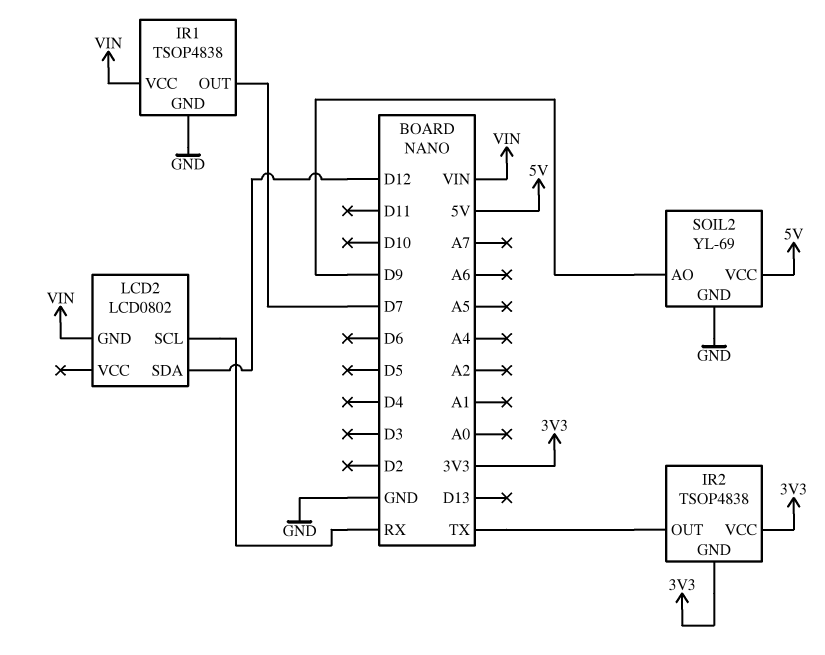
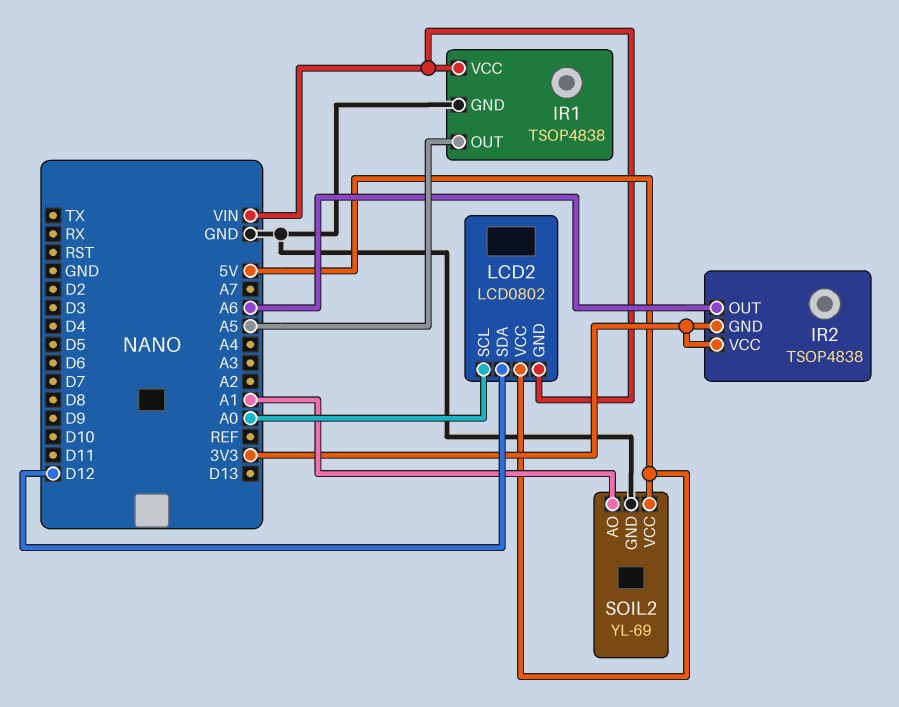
IR1 pin OUT: D7 -> A5
IR2 pin OUT: TX -> A6
LCD2 pin SCL: RX -> A0
LCD2 pin VCC: none -> 5V
SOIL2 pin AO: D9 -> A1

